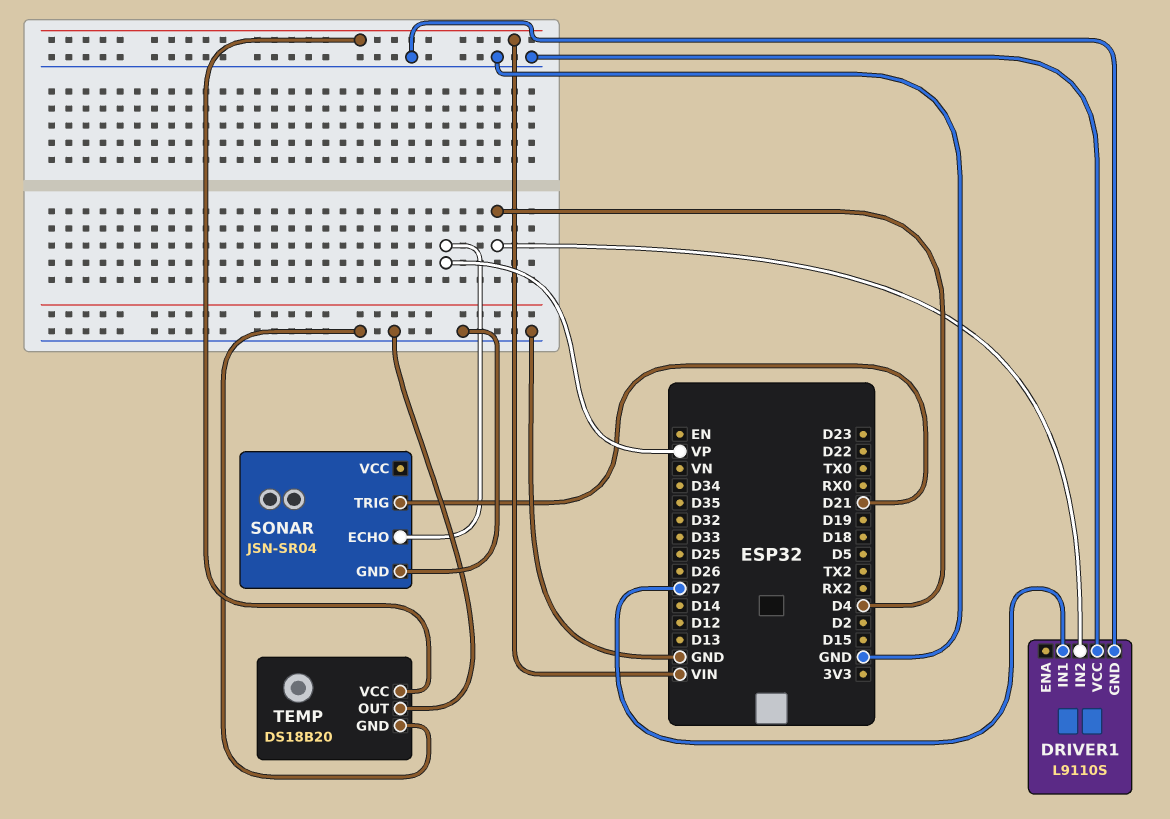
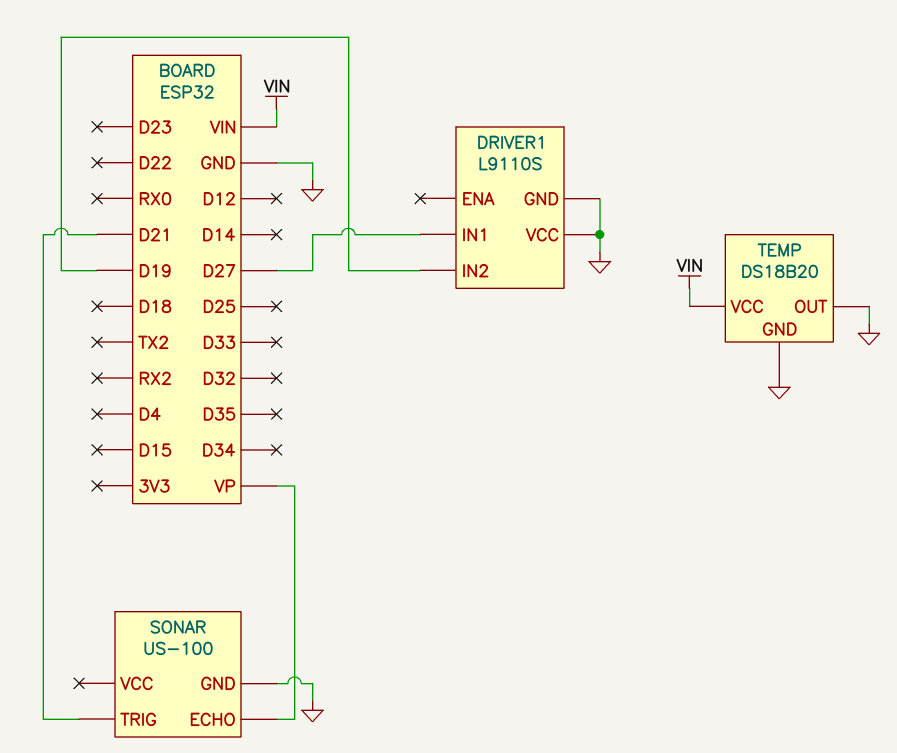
DRIVER1 pin IN2: D4 -> D19
SONAR: JSN-SR04 -> US-100

